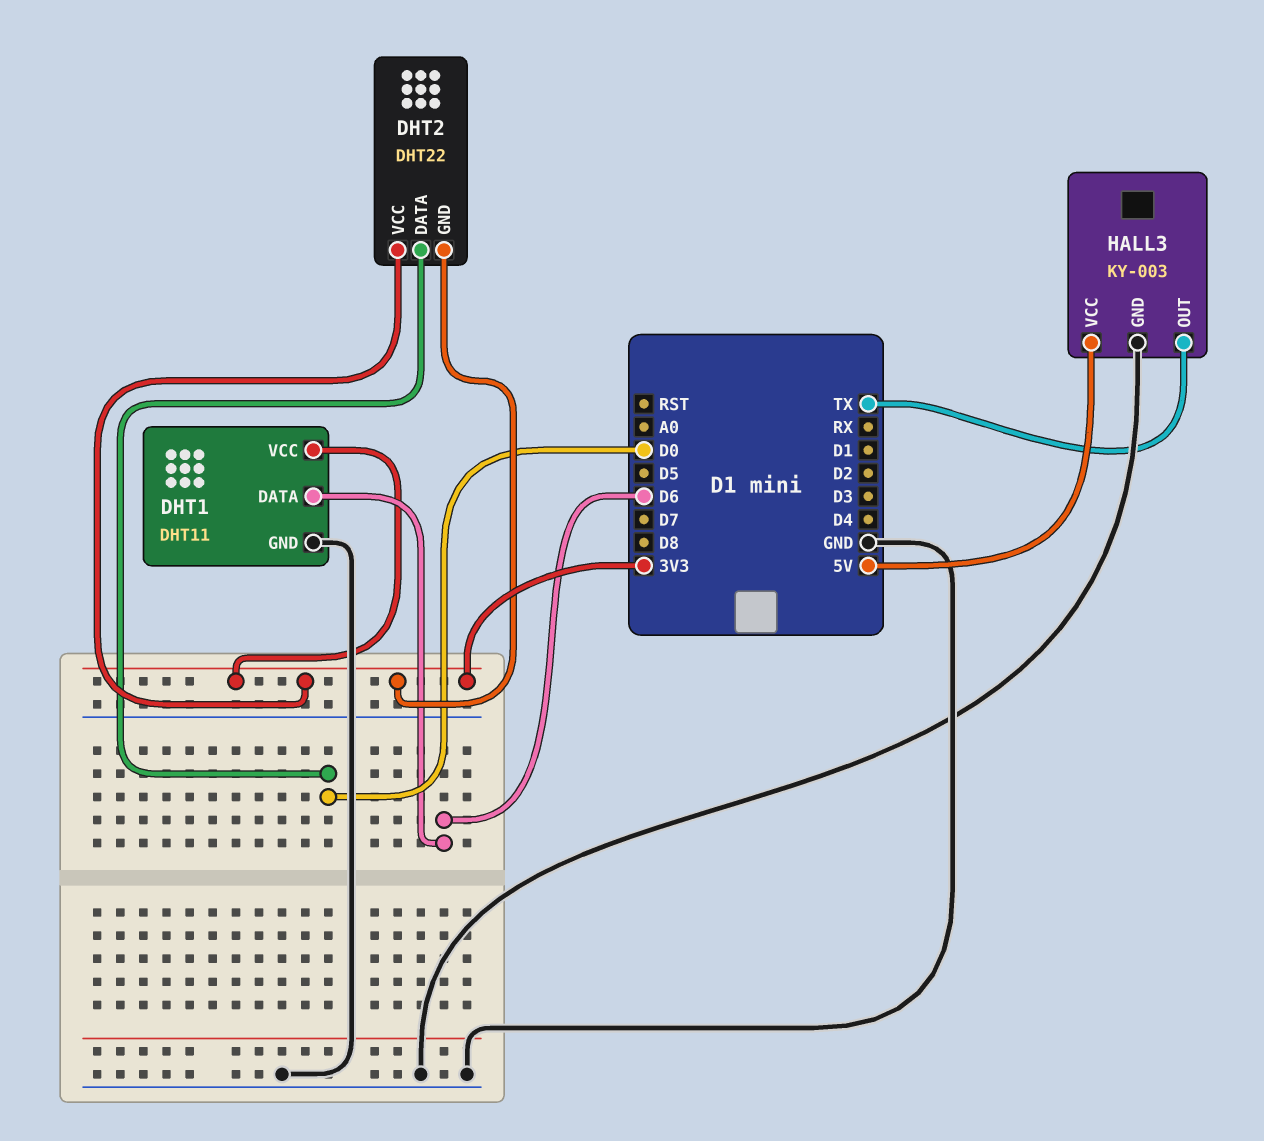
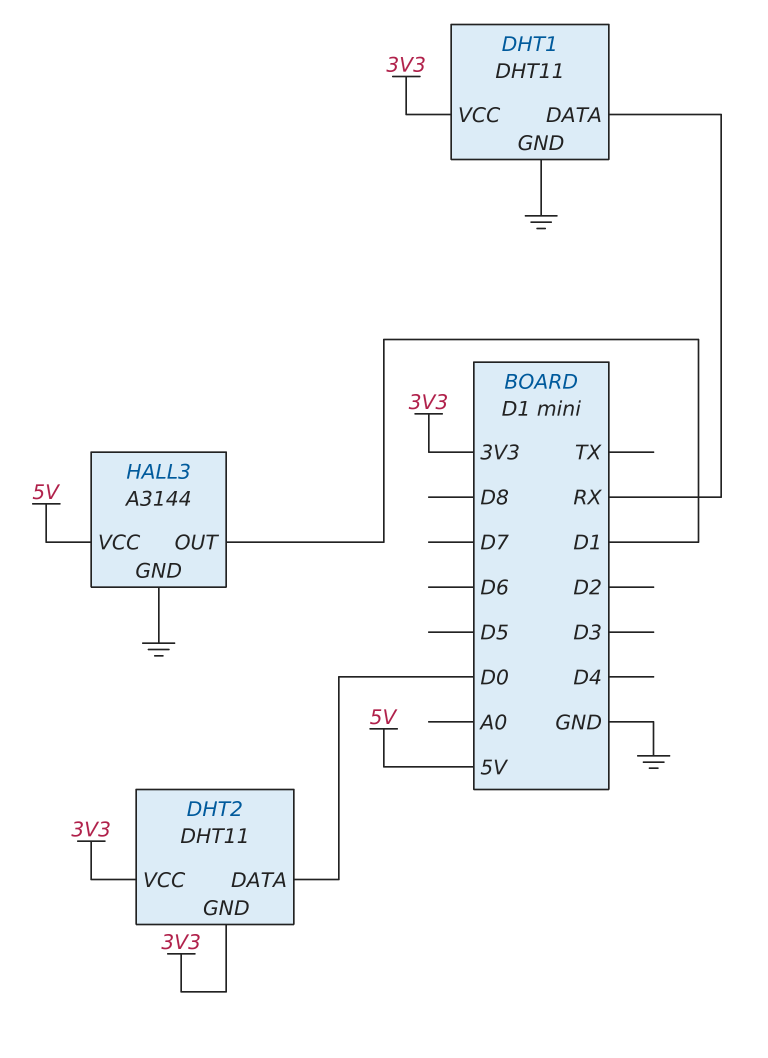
DHT1 pin DATA: D6 -> RX
DHT2: DHT22 -> DHT11
HALL3: KY-003 -> A3144
HALL3 pin OUT: TX -> D1

